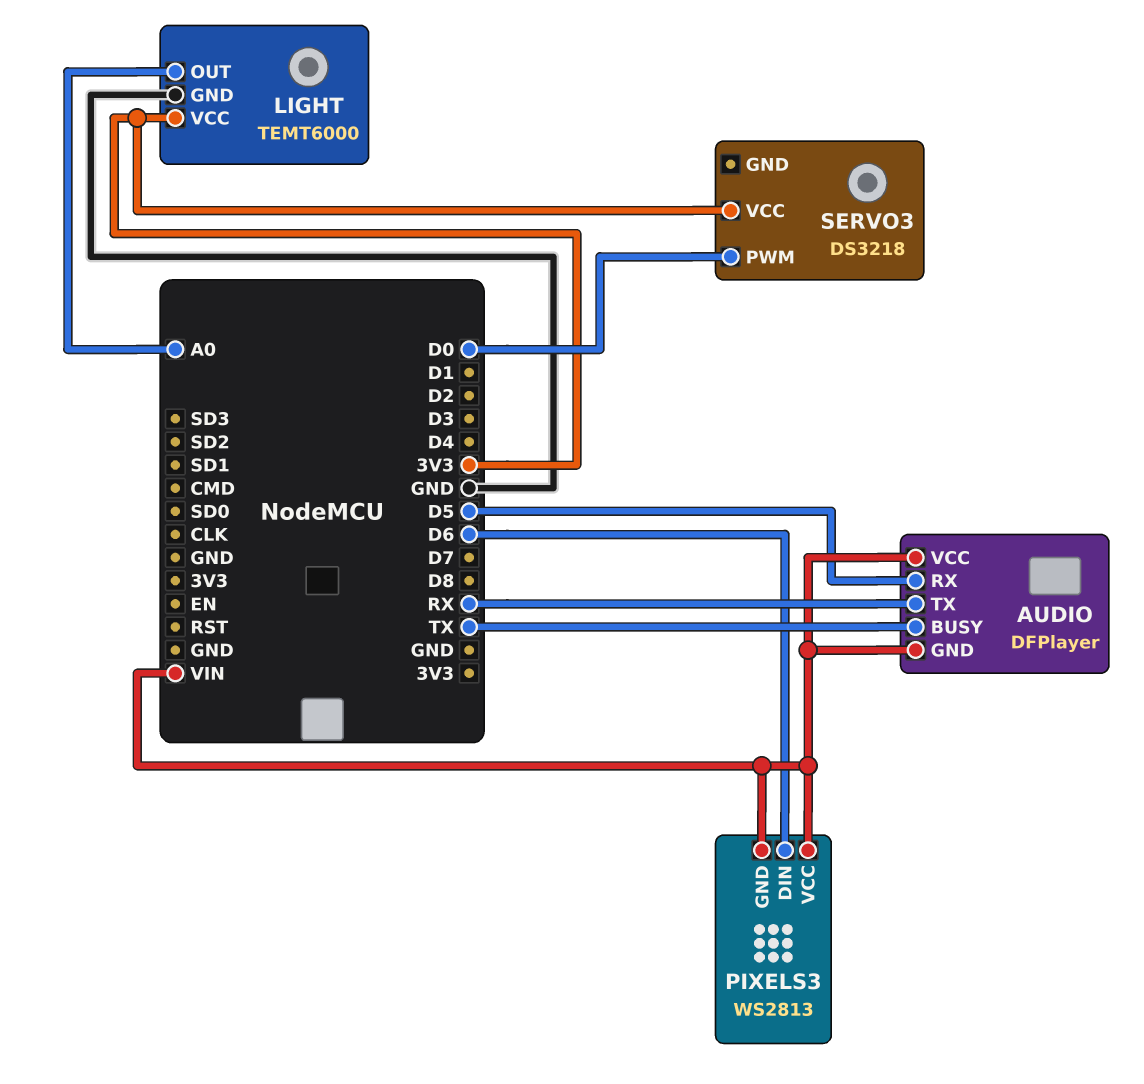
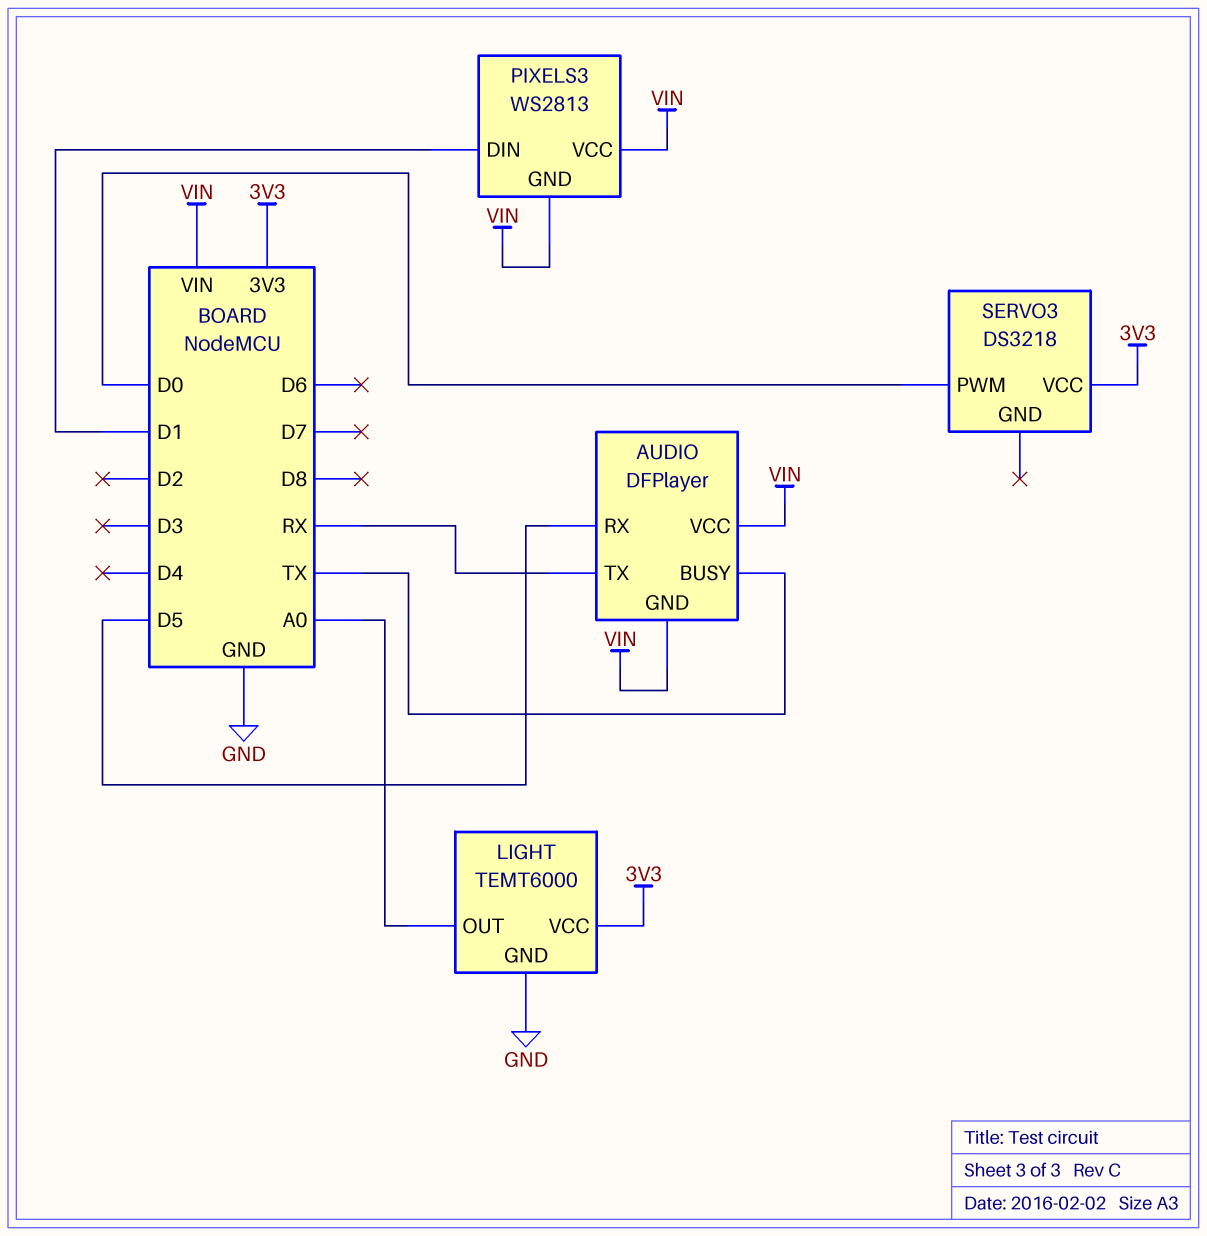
PIXELS3 pin DIN: D6 -> D1

